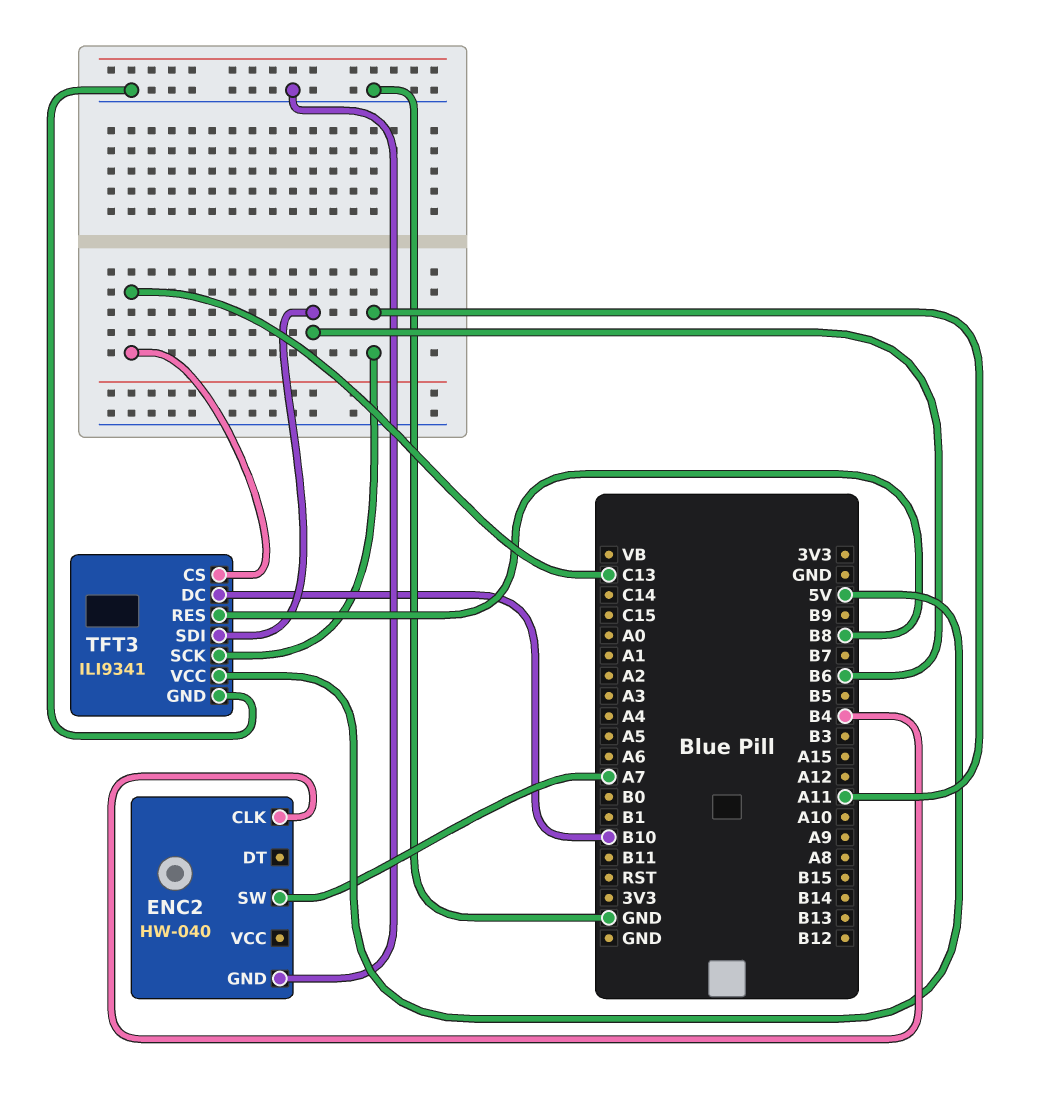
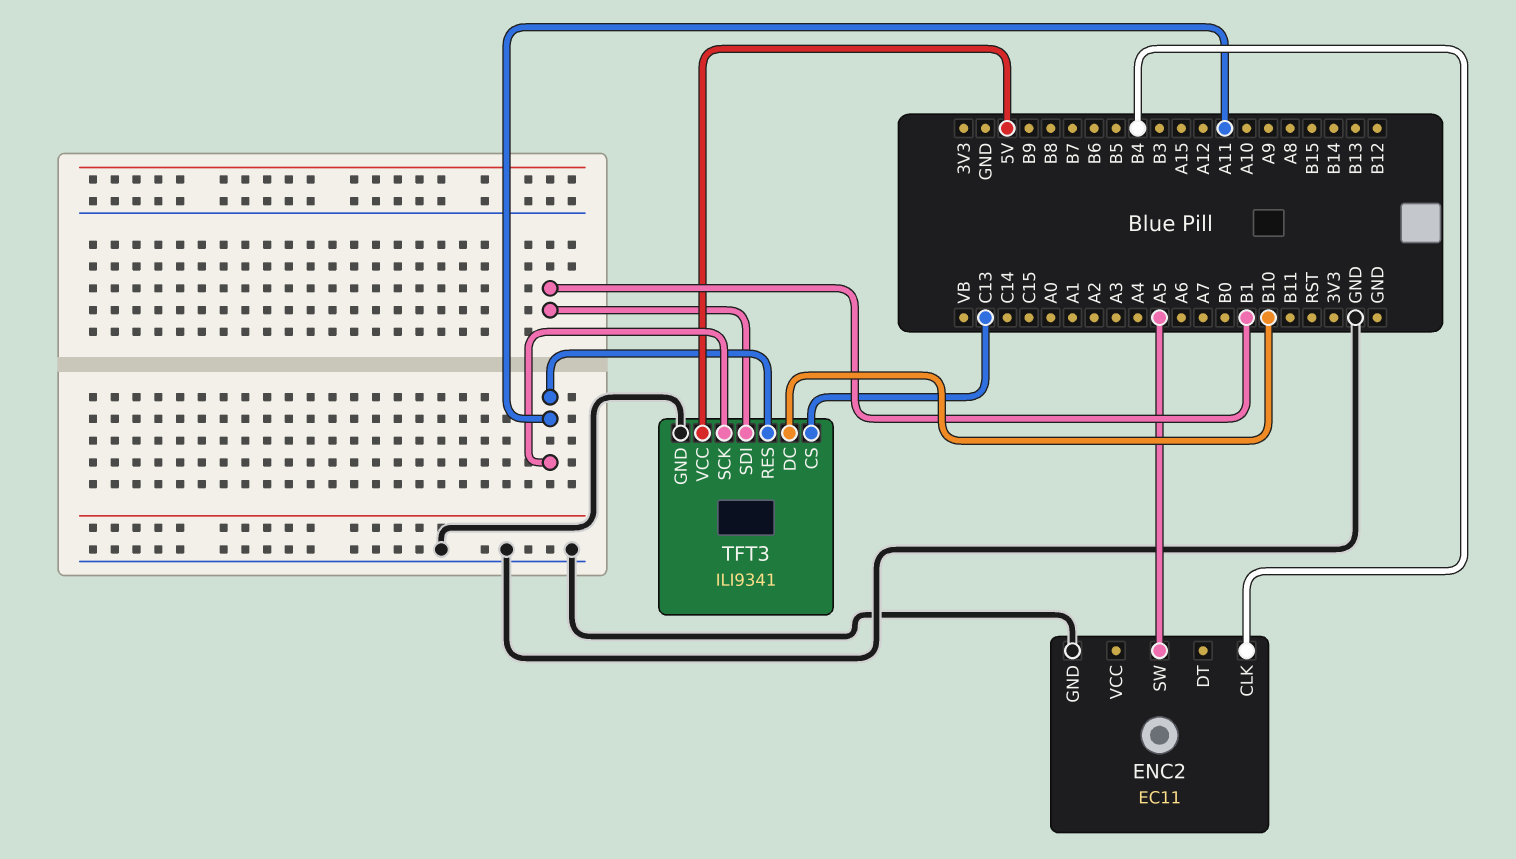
ENC2: HW-040 -> EC11
ENC2 pin SW: A7 -> A5
TFT3 pin RES: B8 -> A11
TFT3 pin SDI: B6 -> B1

